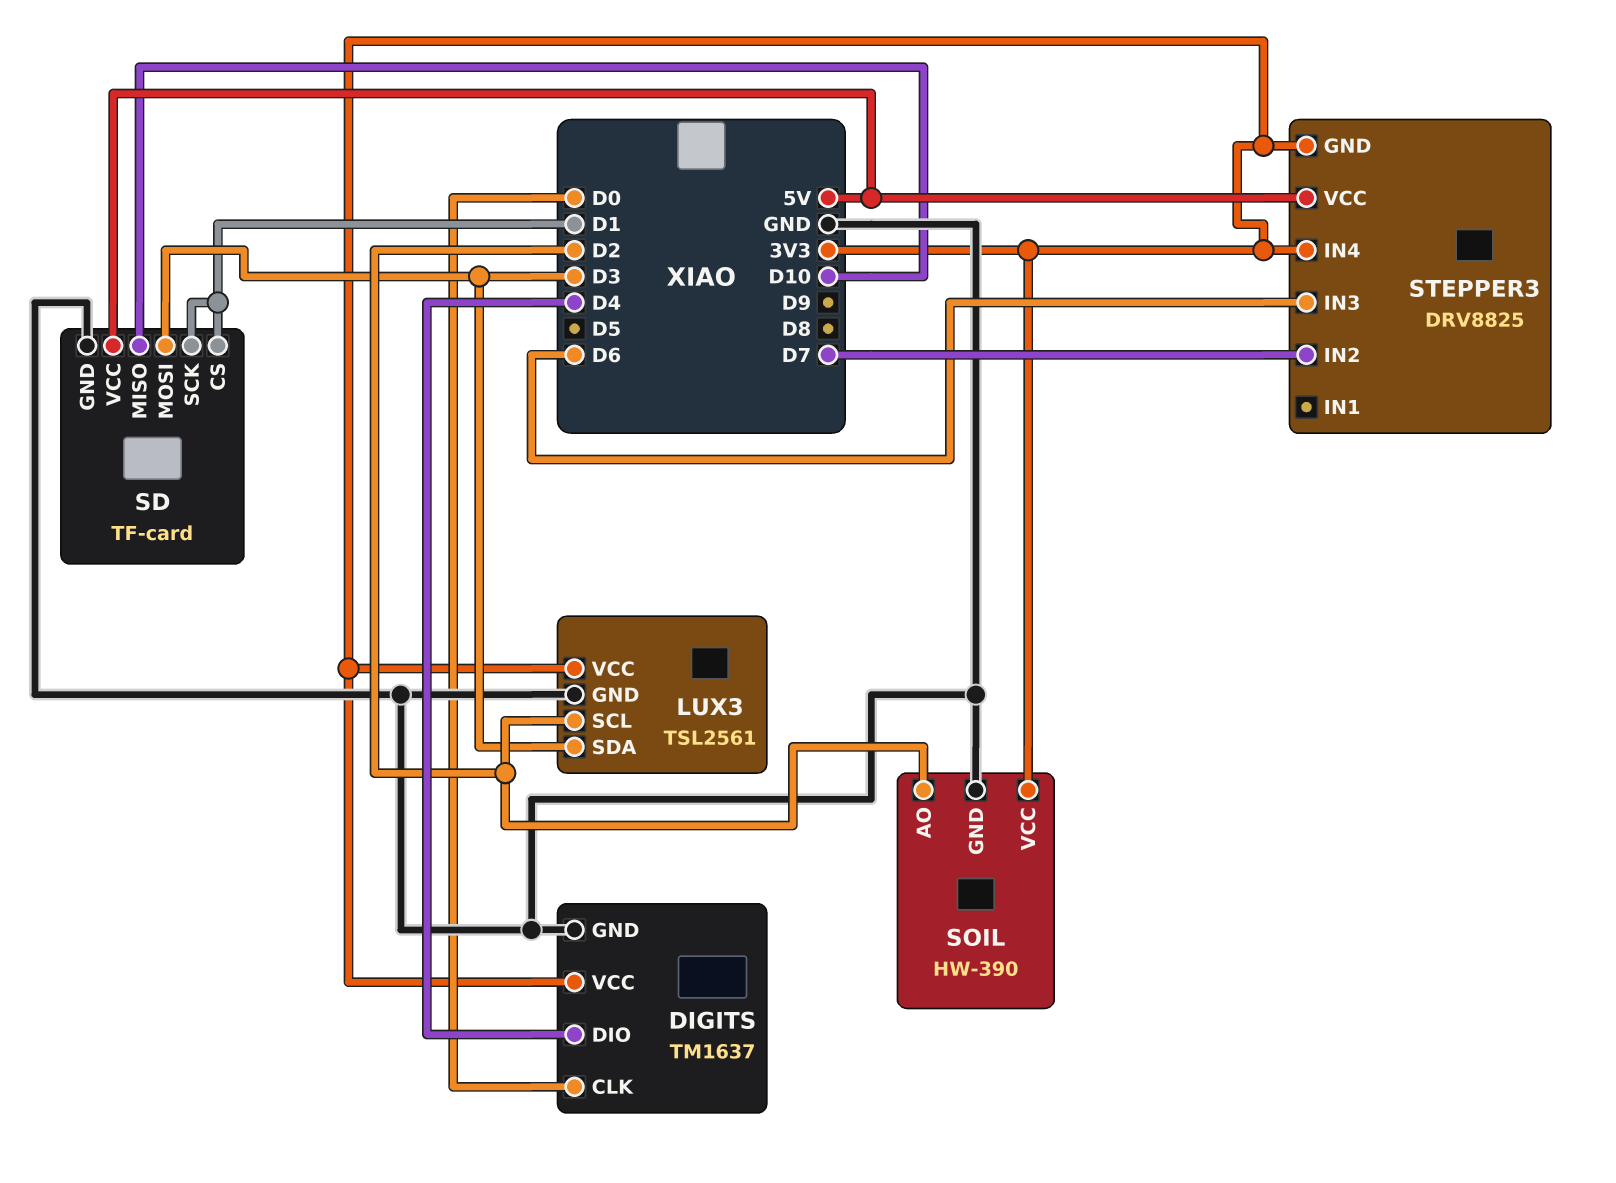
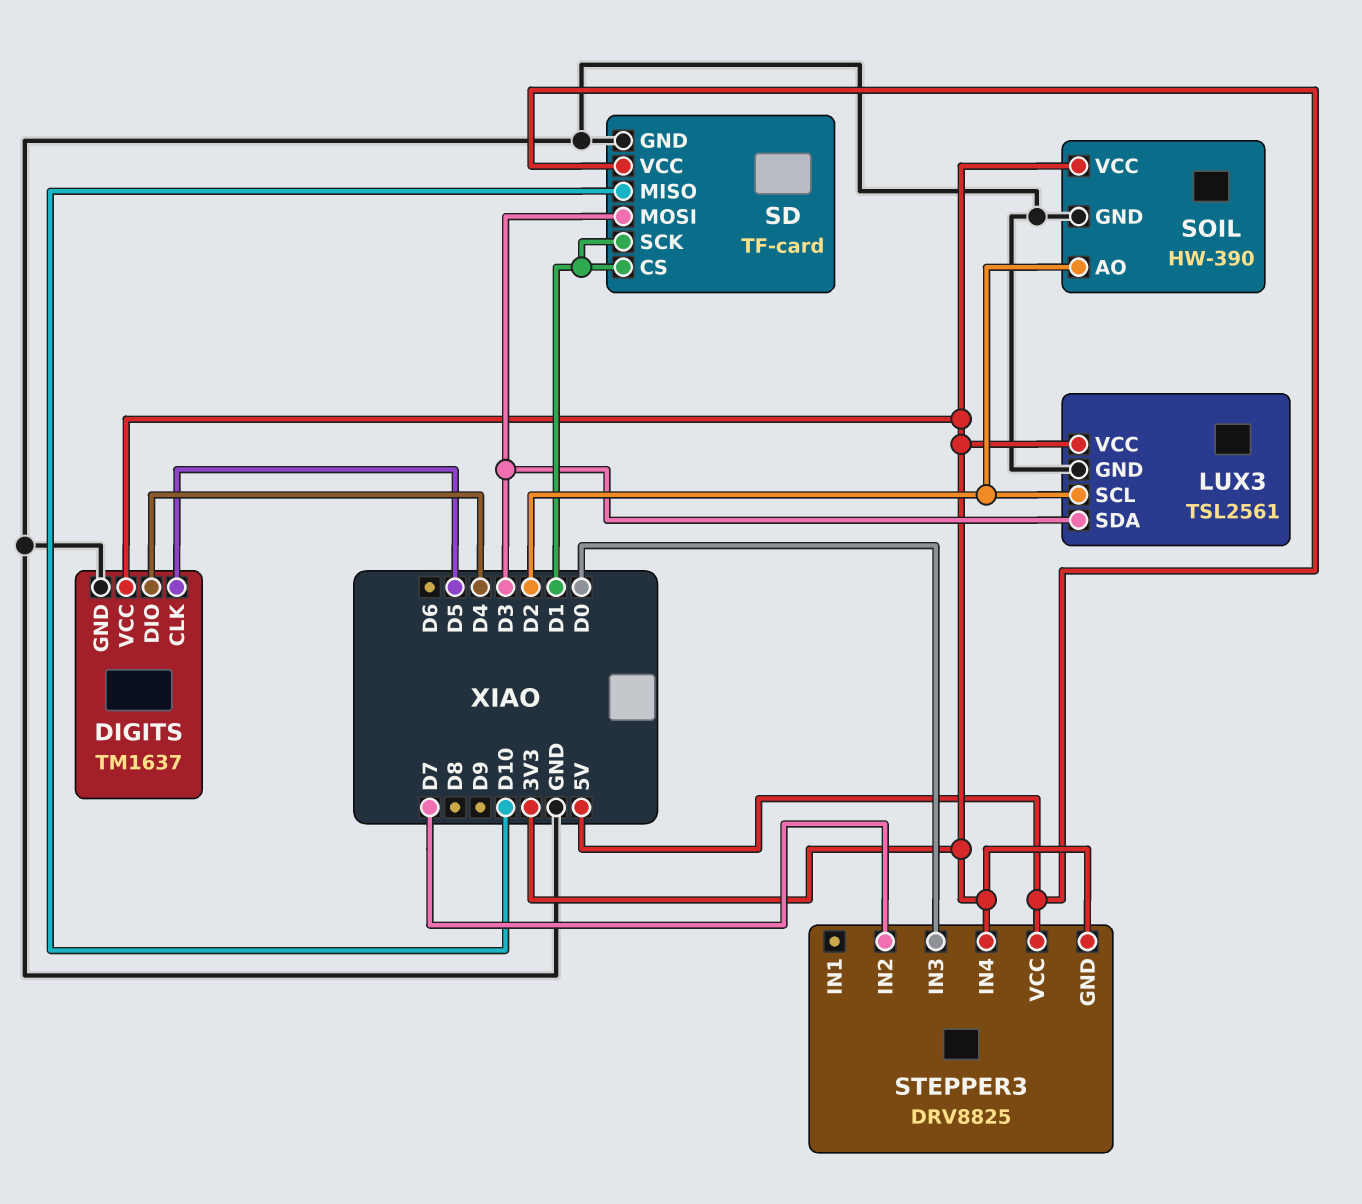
DIGITS pin CLK: D0 -> D5
STEPPER3 pin IN3: D6 -> D0

